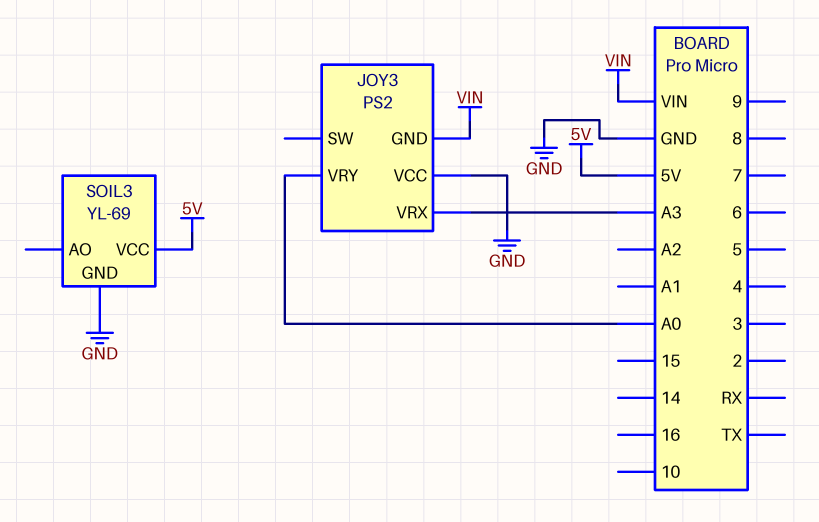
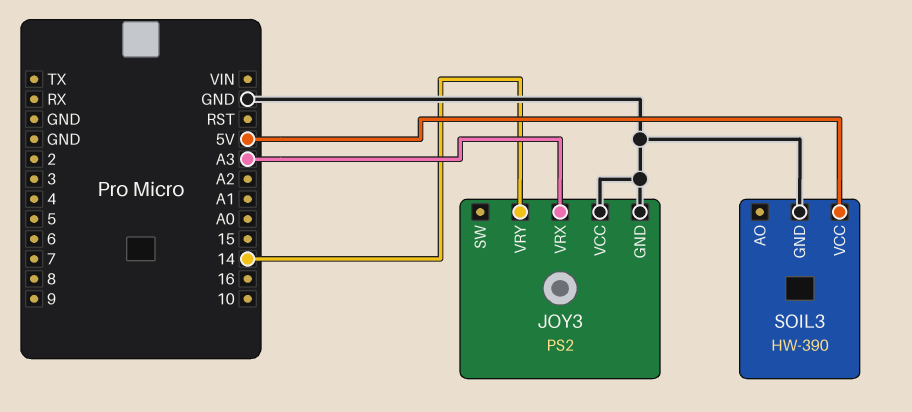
JOY3 pin GND: VIN -> GND
JOY3 pin VRY: A0 -> 14
SOIL3: YL-69 -> HW-390

